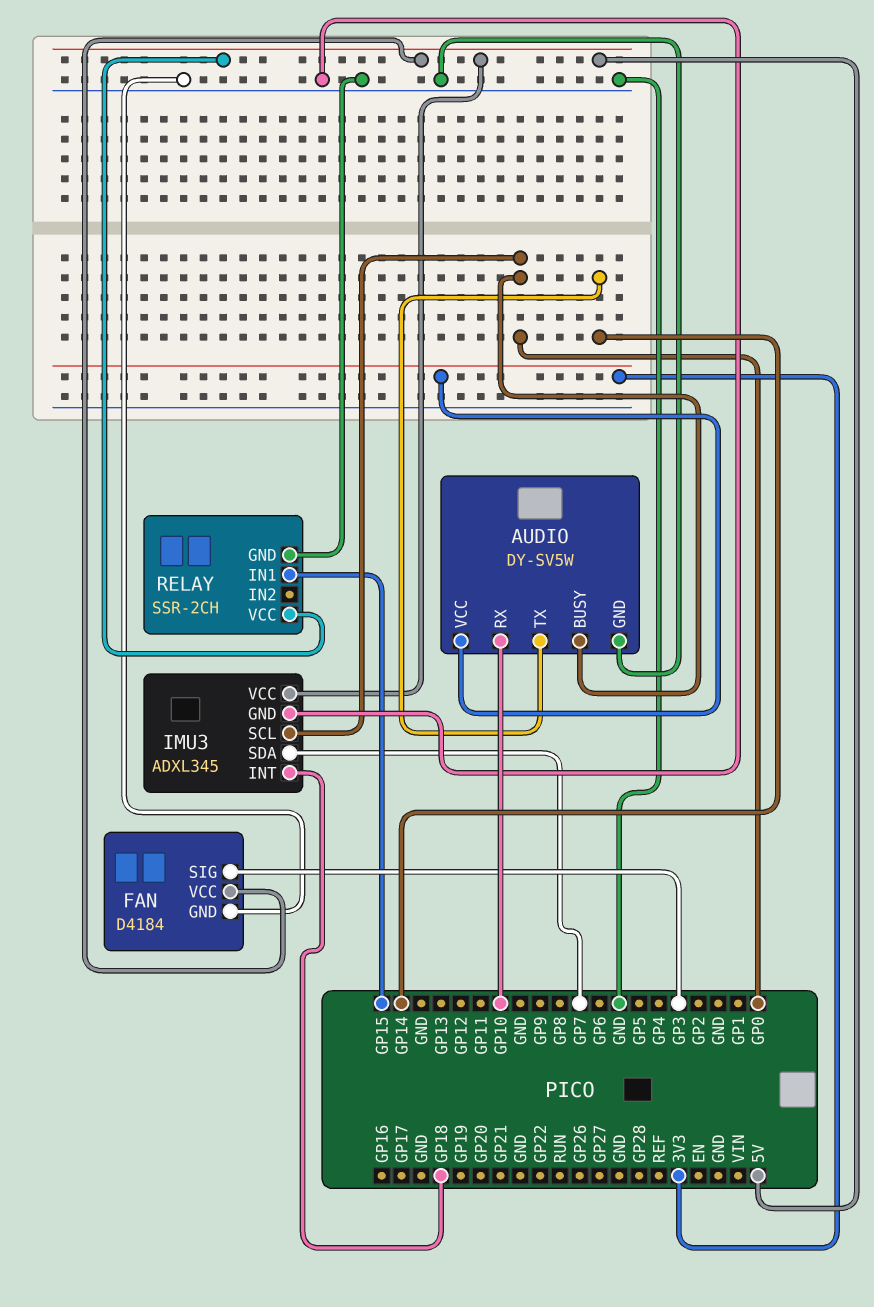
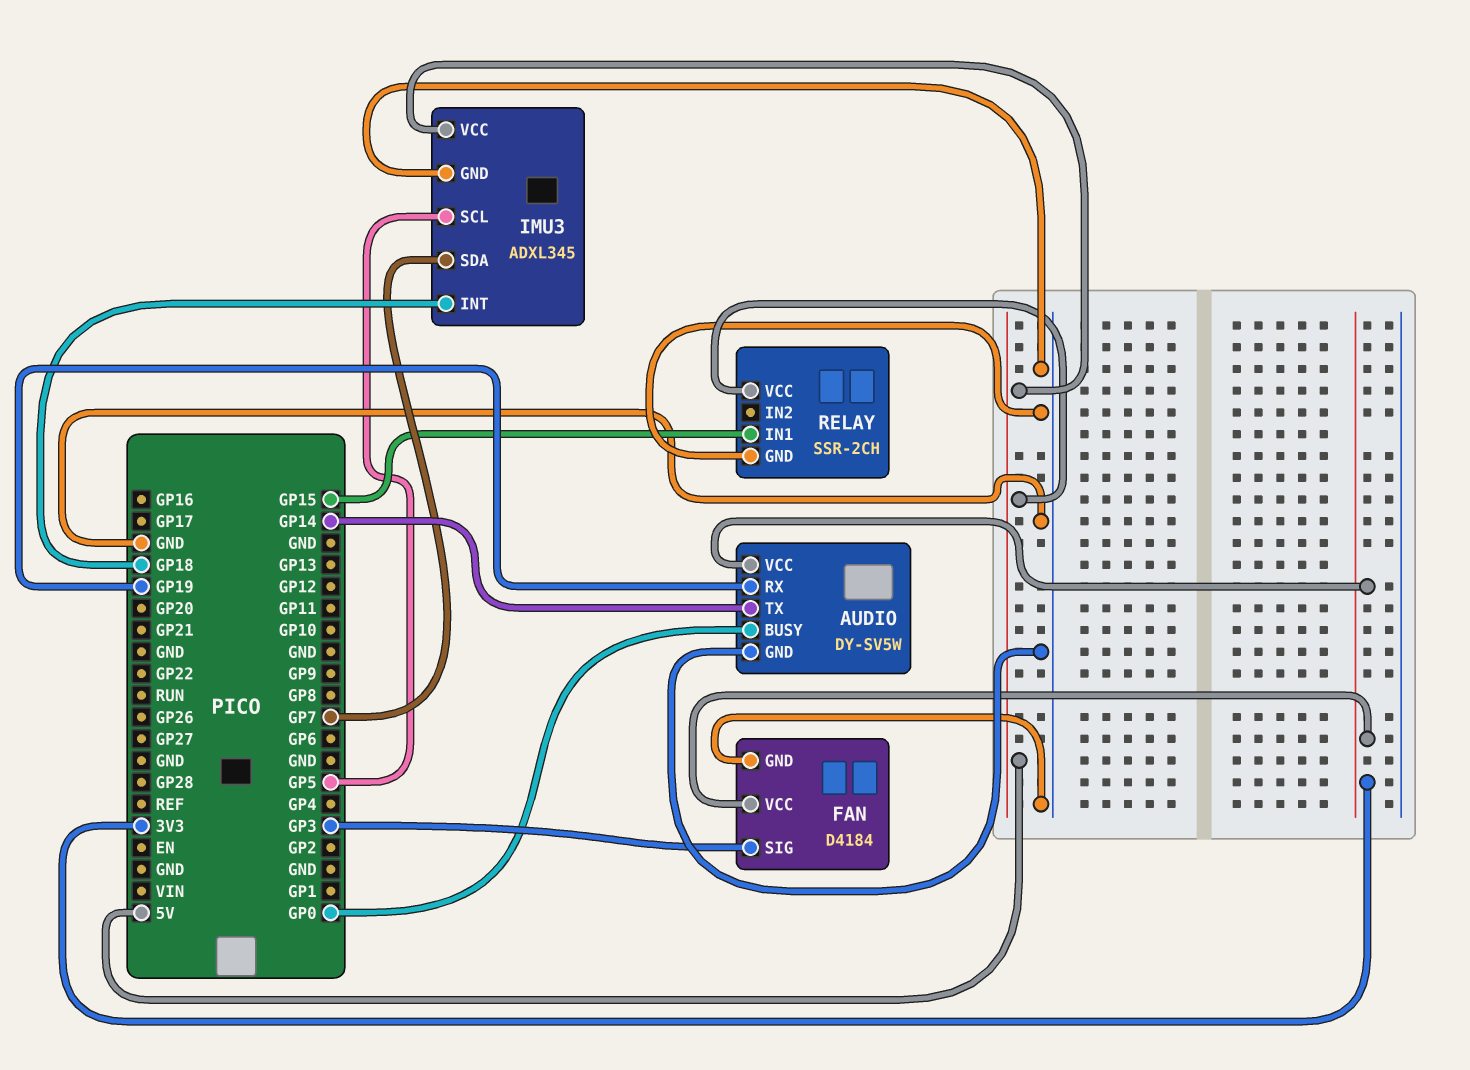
AUDIO pin RX: GP10 -> GP19
FAN pin VCC: 5V -> 3V3
IMU3 pin SCL: GP0 -> GP5

